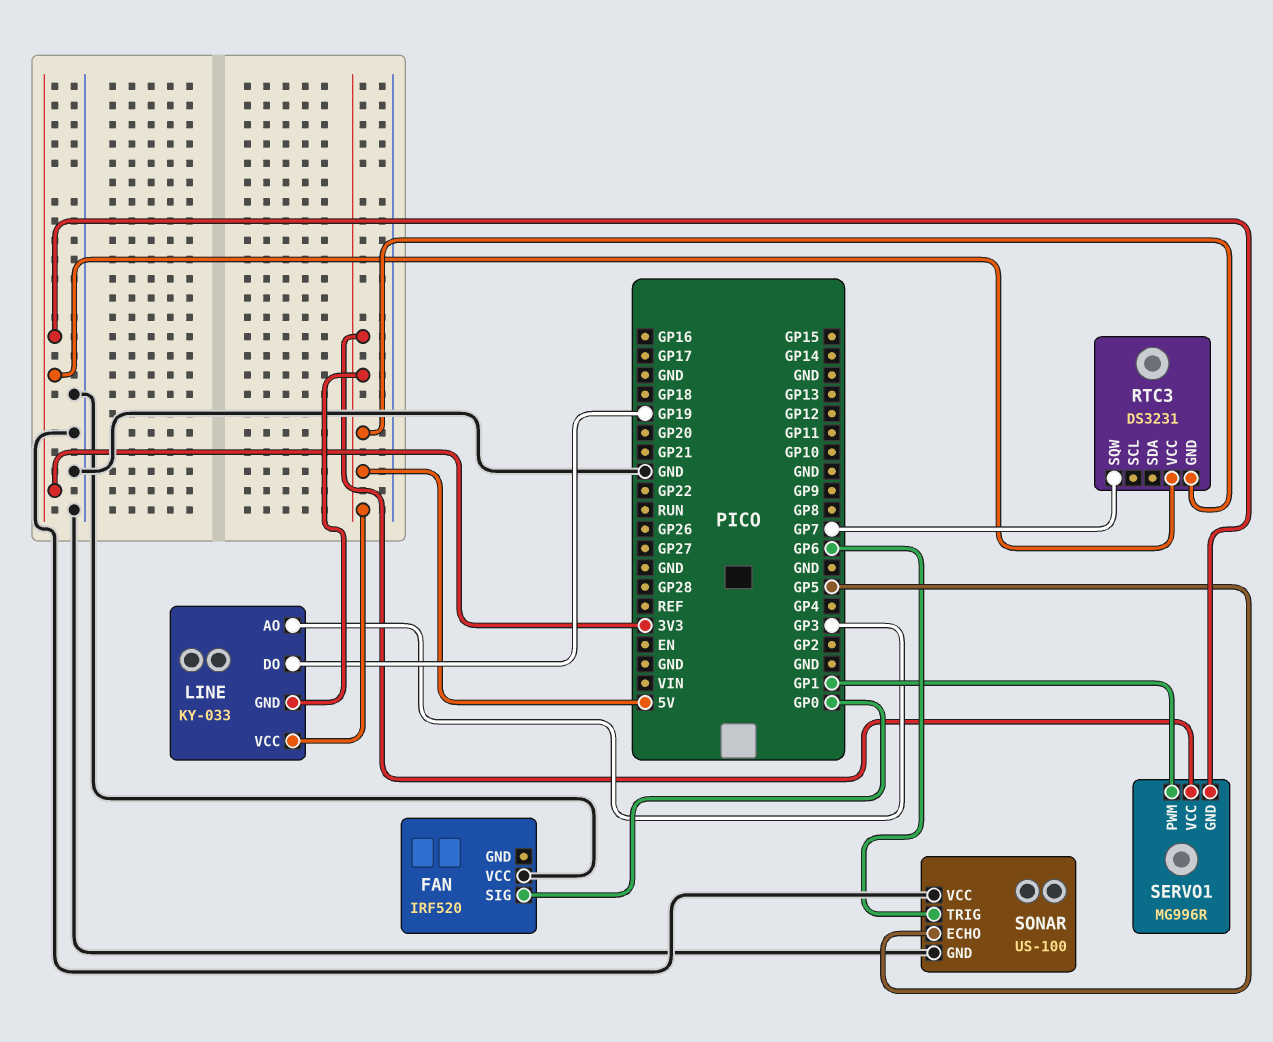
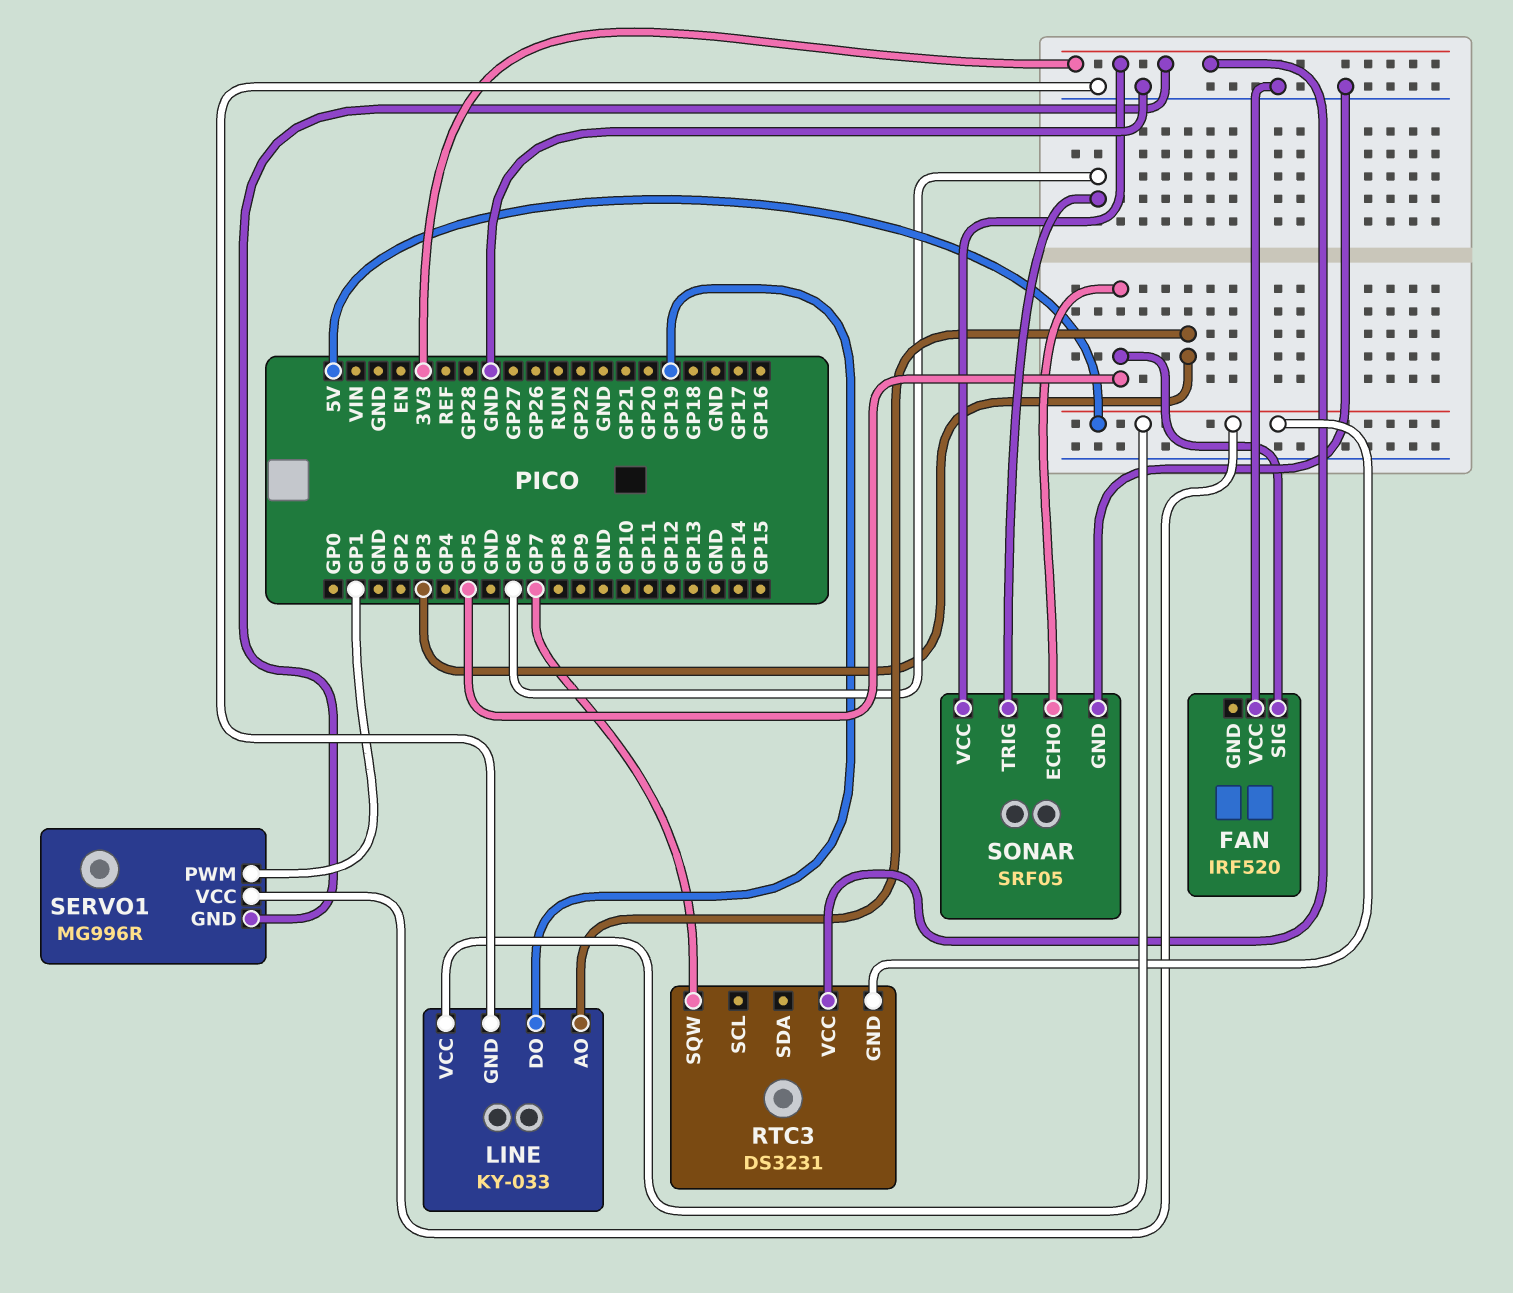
FAN pin SIG: GP0 -> GP5
LINE pin GND: 5V -> GND
SONAR: US-100 -> SRF05
SONAR pin VCC: GND -> 3V3

